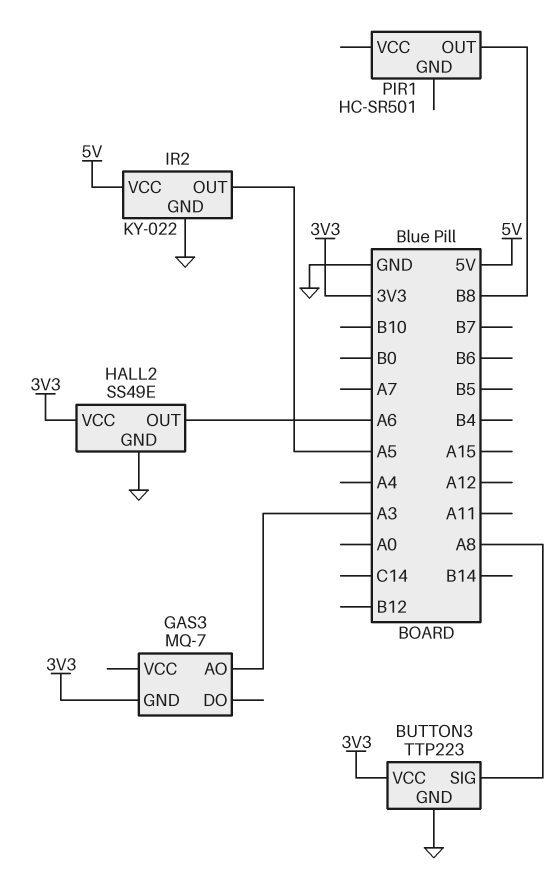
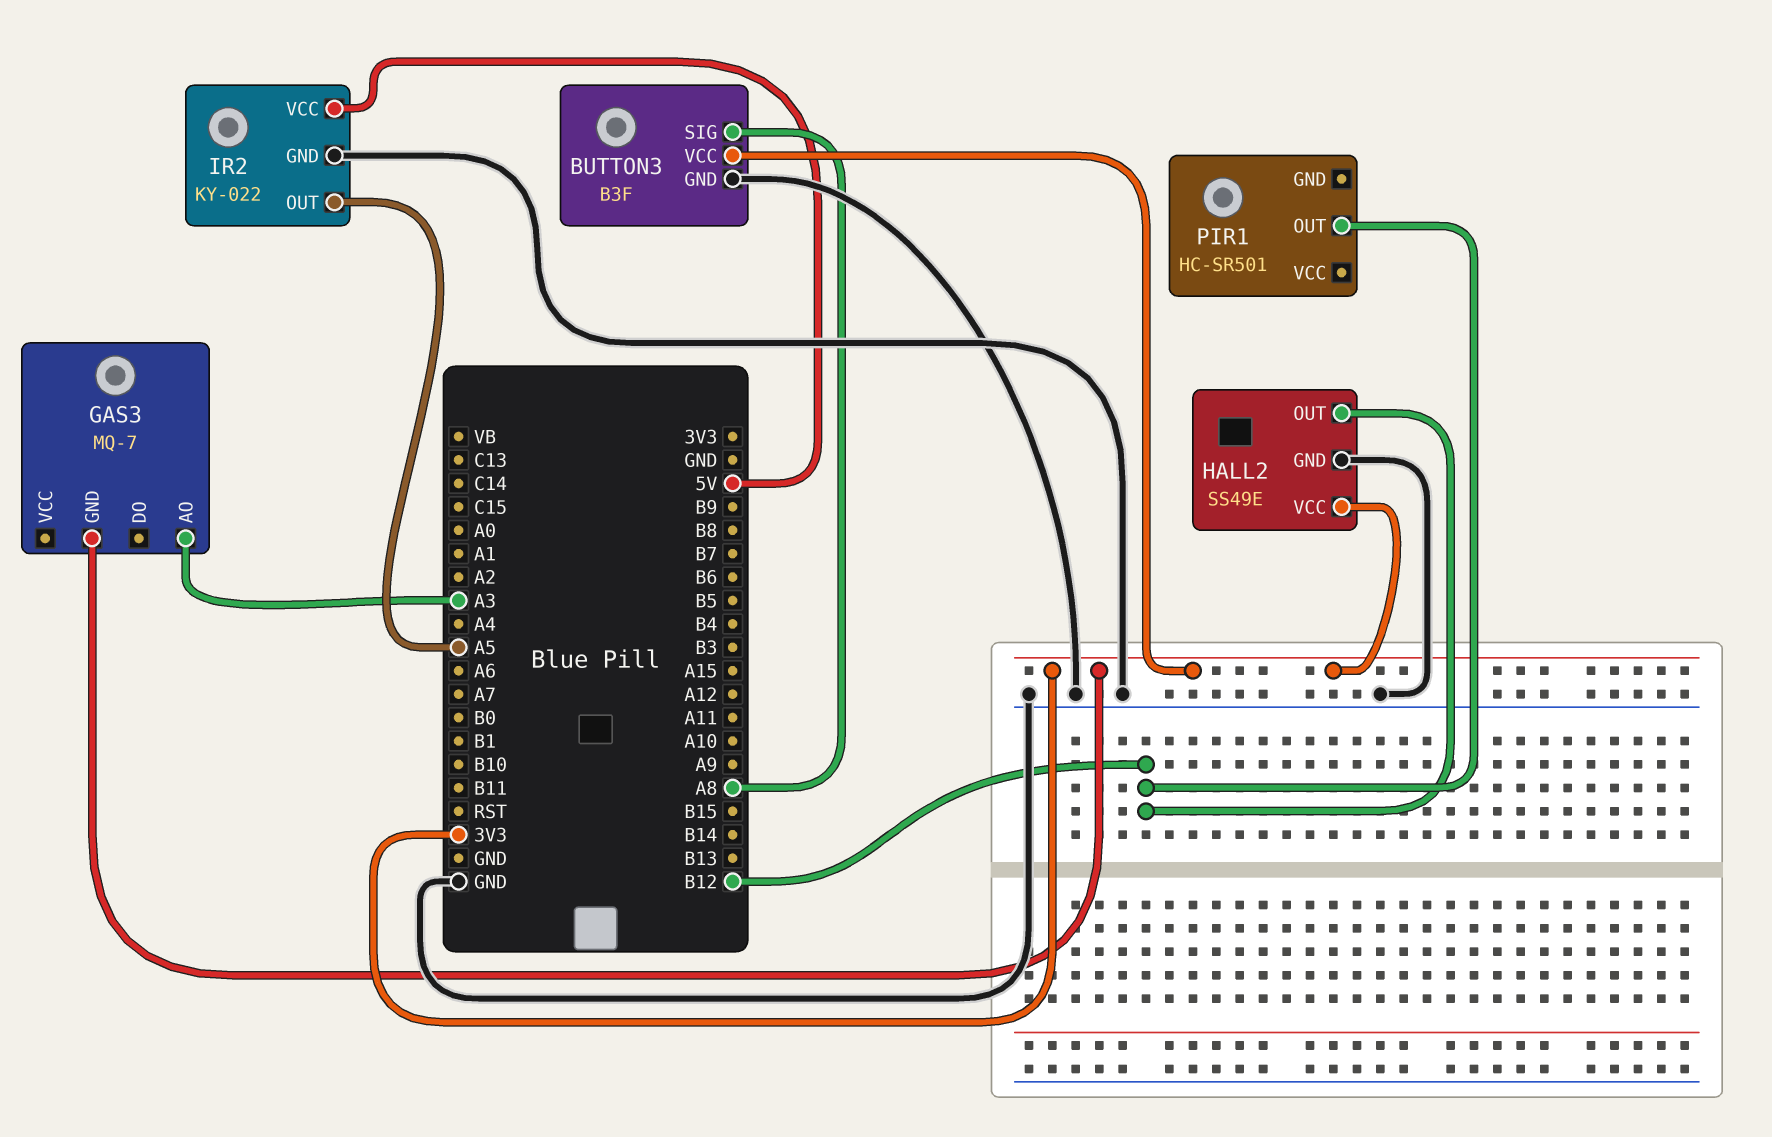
BUTTON3: TTP223 -> B3F
HALL2 pin OUT: A6 -> B12
PIR1 pin OUT: B8 -> B12

